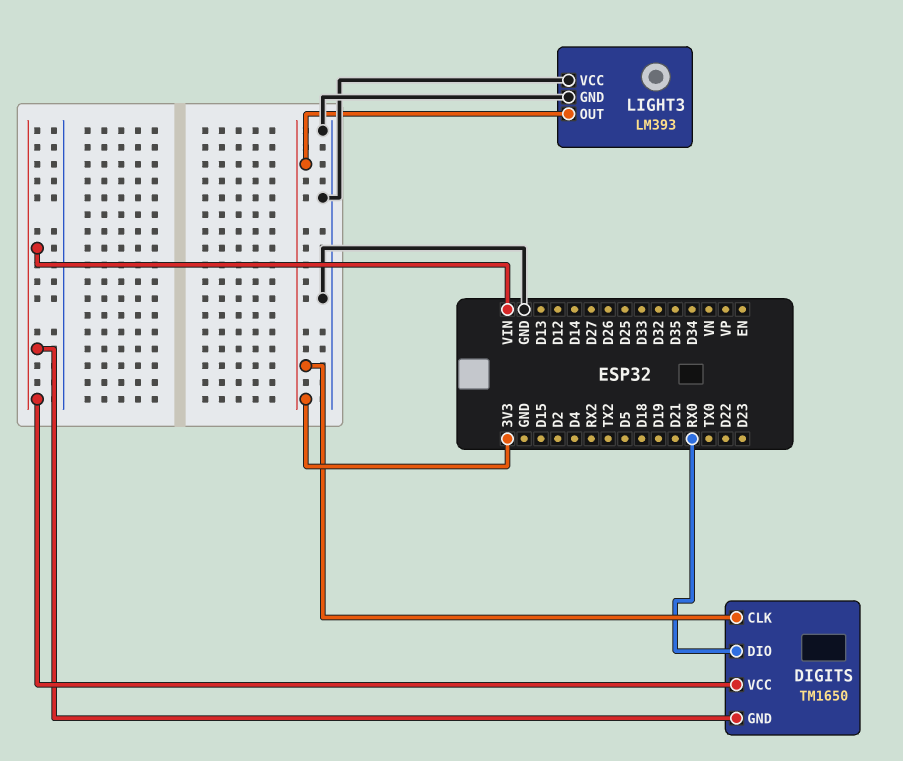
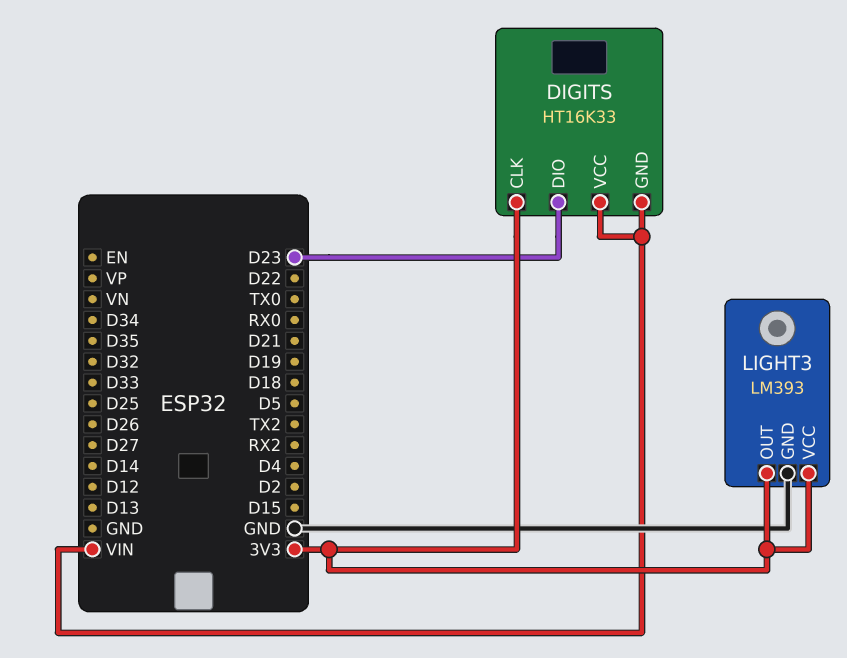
DIGITS: TM1650 -> HT16K33
DIGITS pin DIO: RX0 -> D23
LIGHT3 pin VCC: GND -> 3V3

